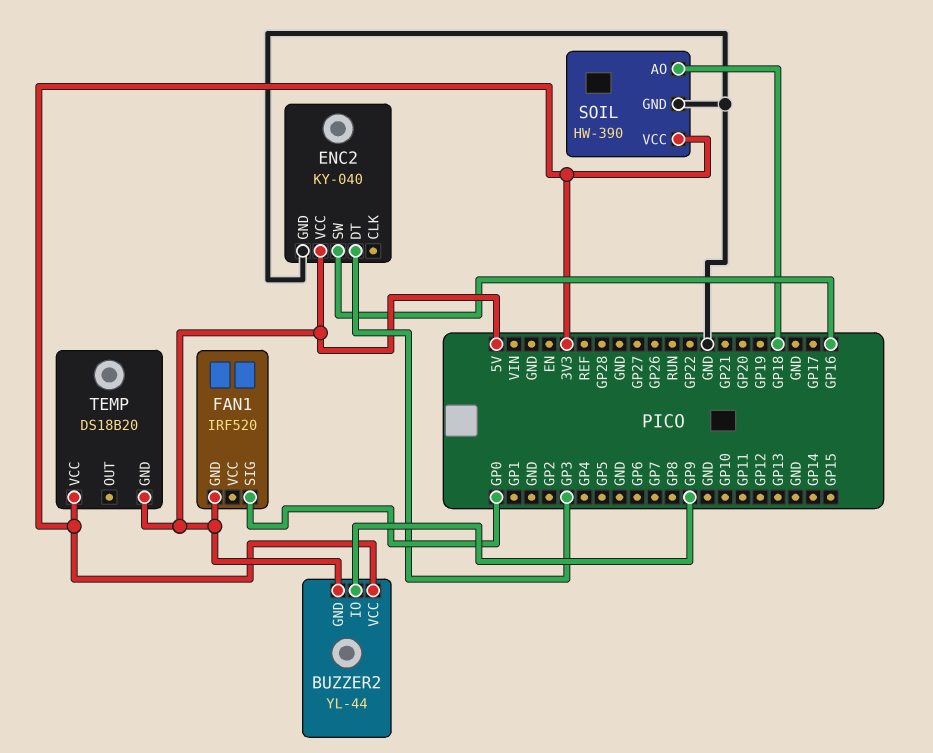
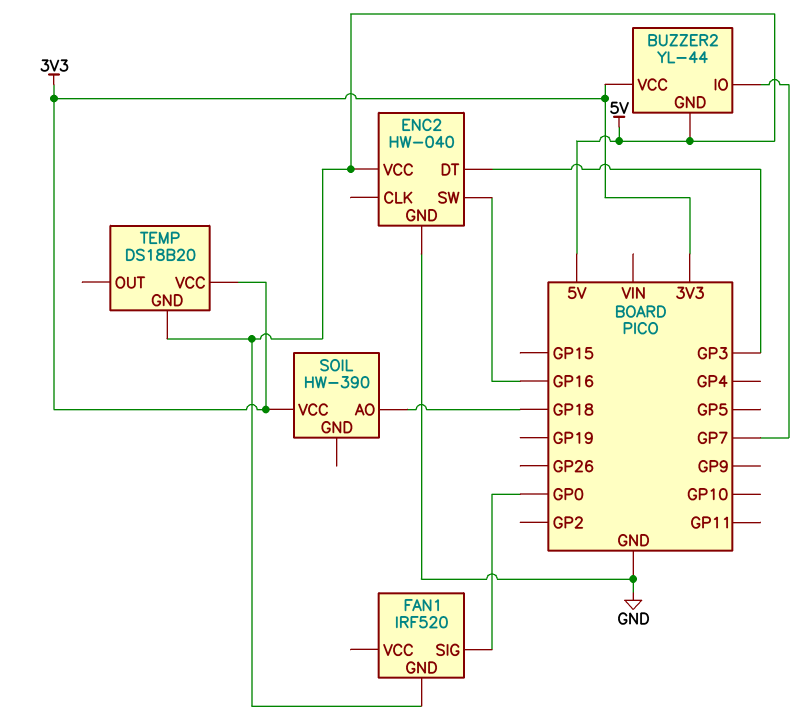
BUZZER2 pin IO: GP9 -> GP7
ENC2: KY-040 -> HW-040
SOIL pin GND: GND -> none

